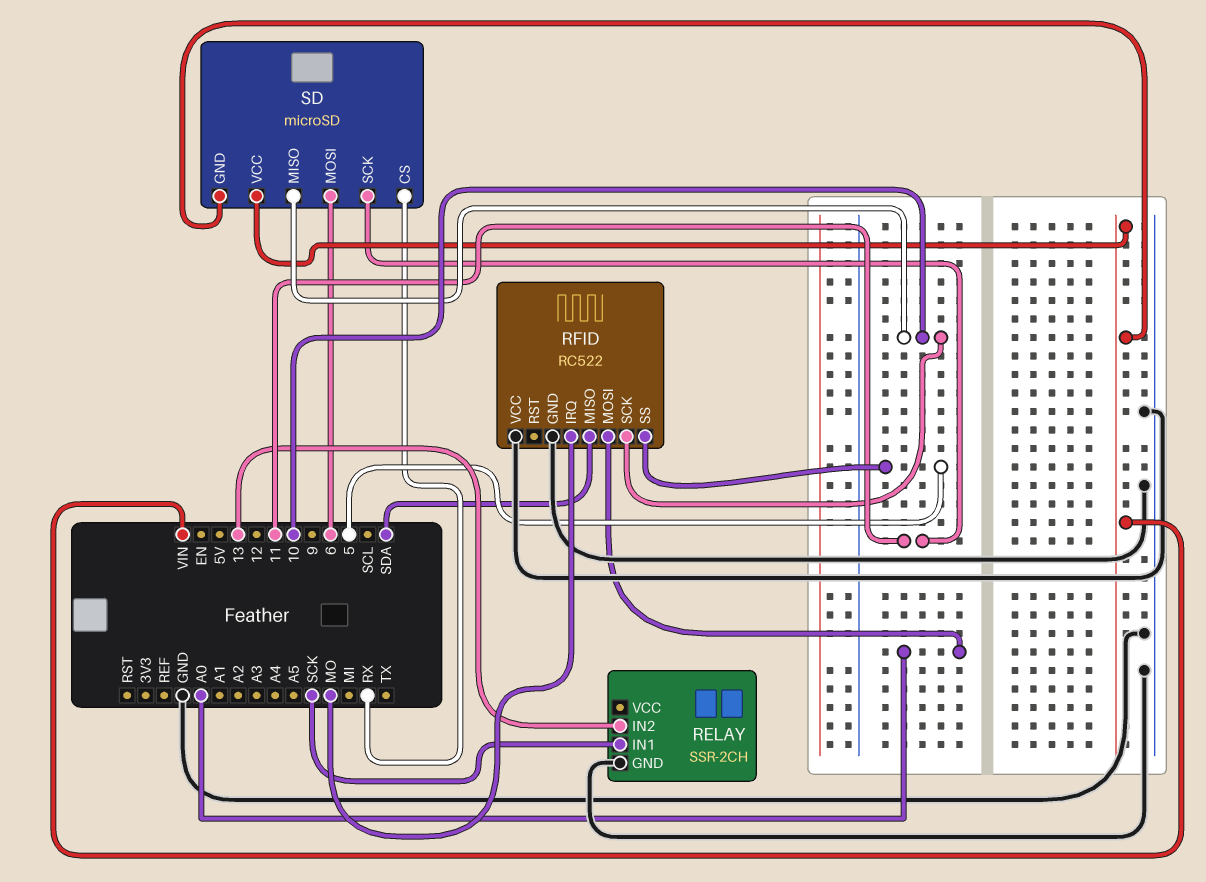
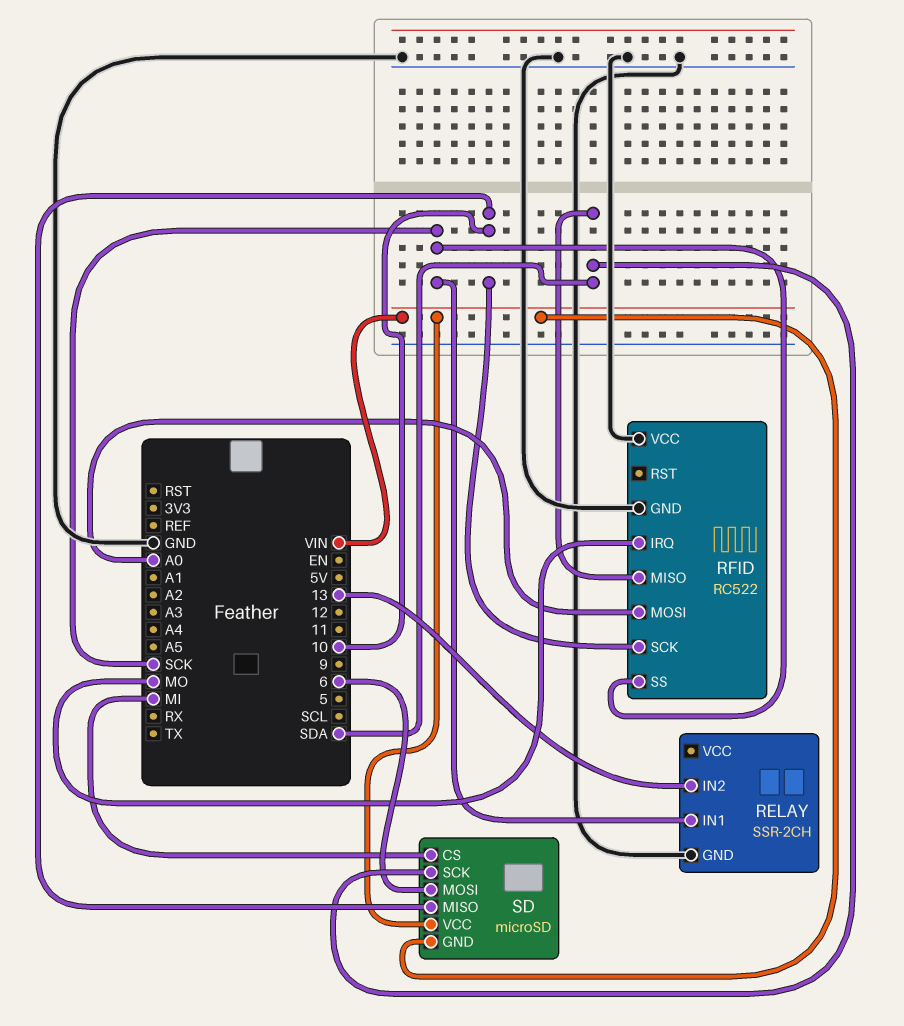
RFID pin SS: 5 -> SCK
SD pin CS: RX -> MI
SD pin SCK: 11 -> SDA

